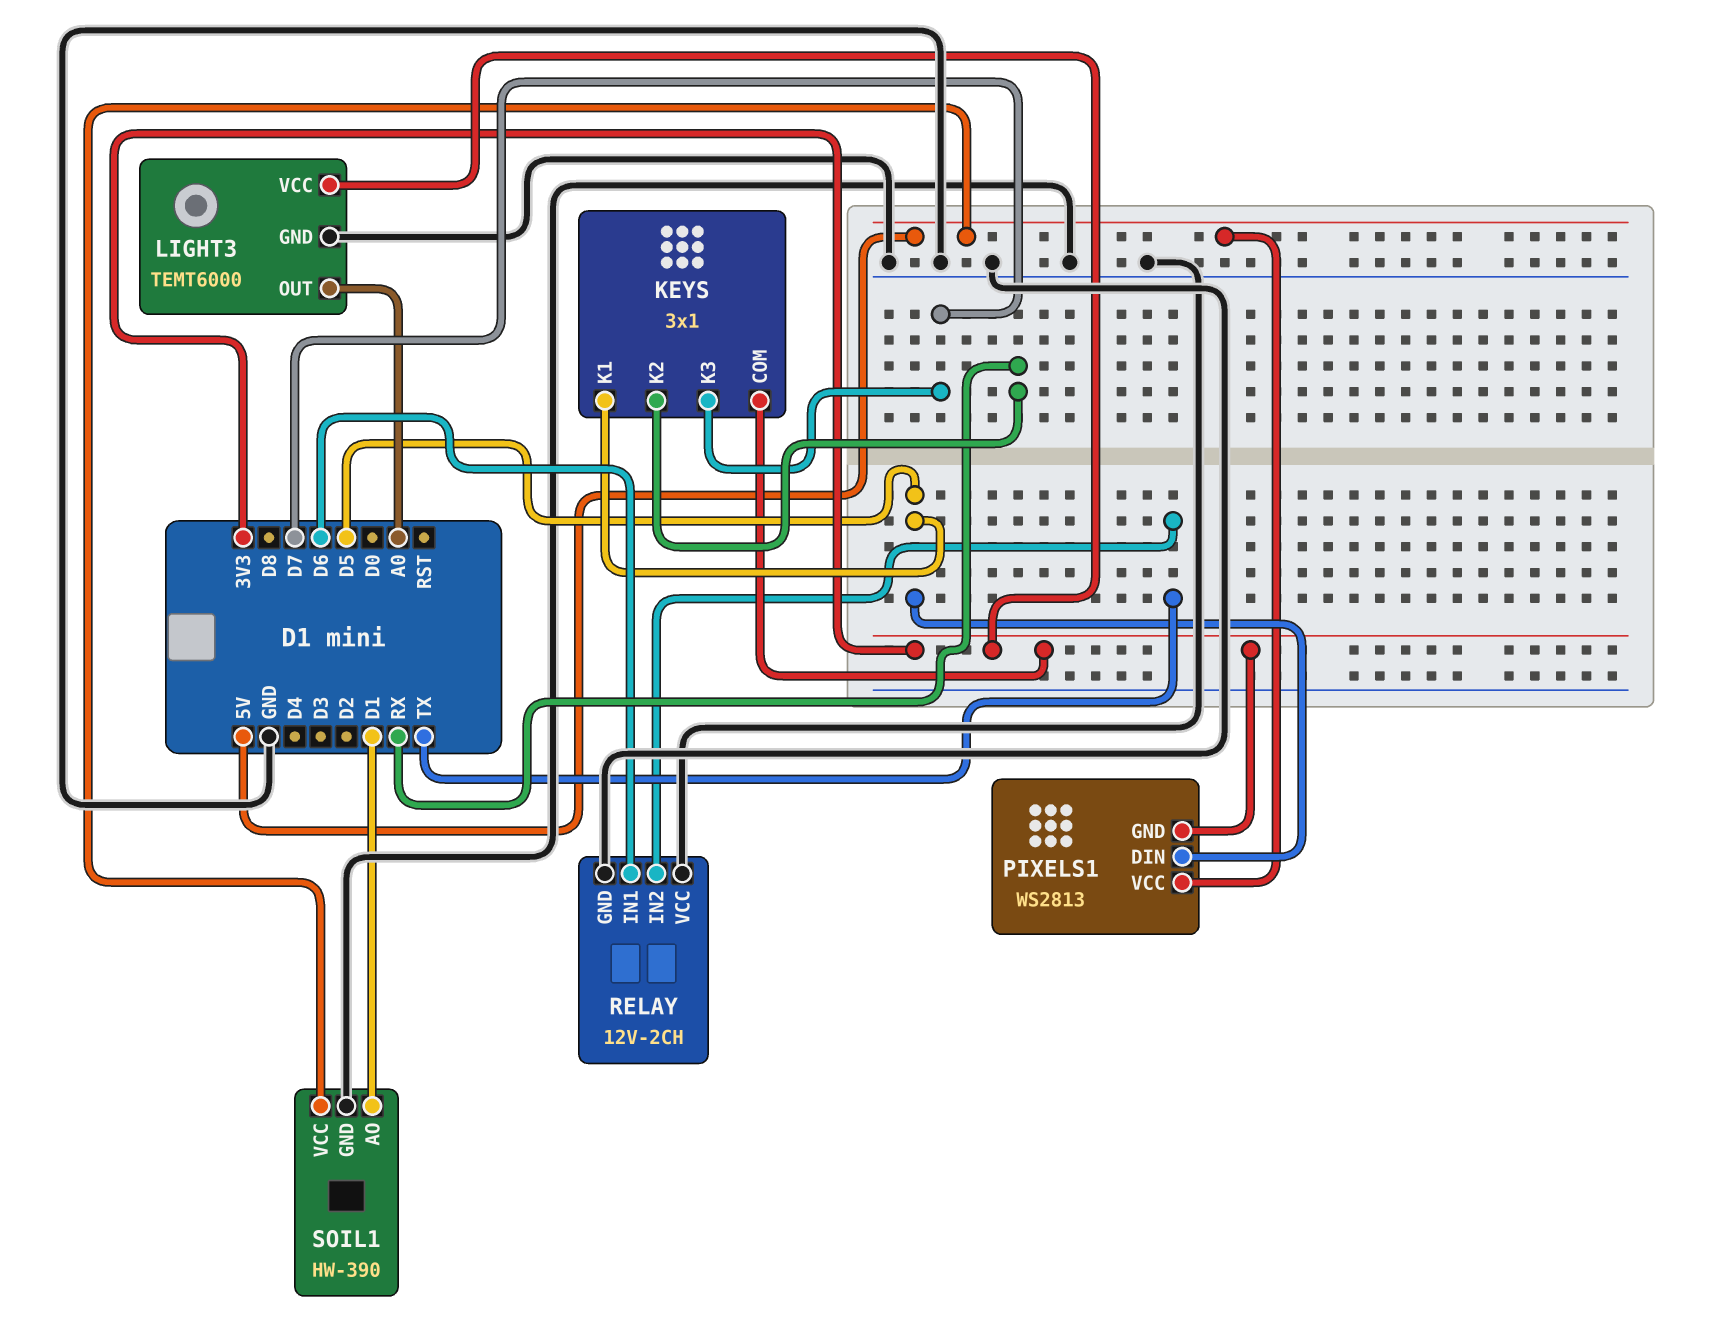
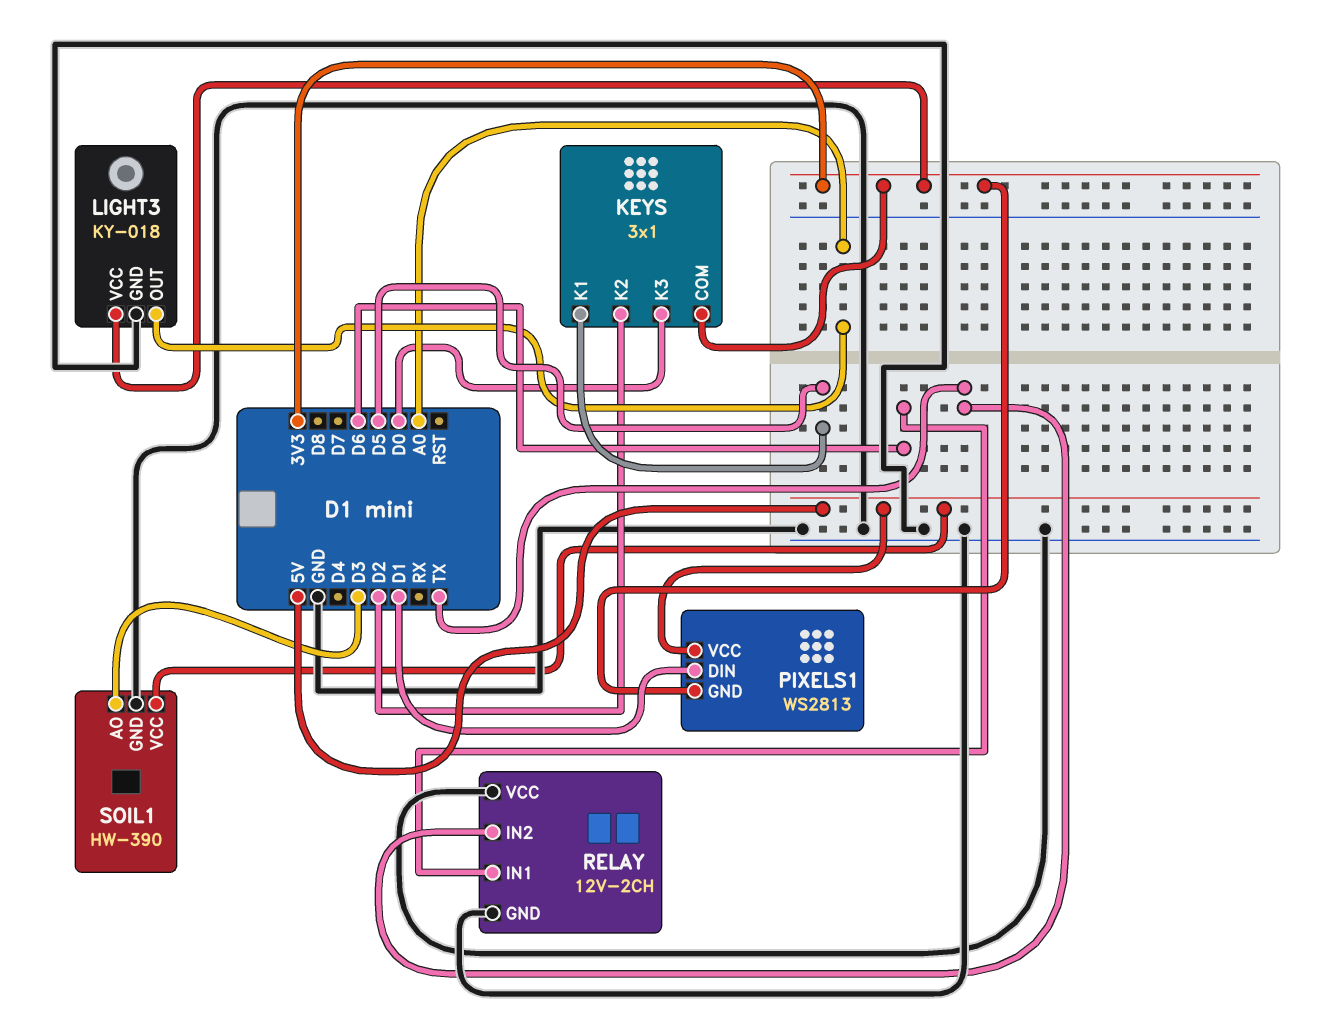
KEYS pin K2: RX -> D2
KEYS pin K3: D7 -> D0
LIGHT3: TEMT6000 -> KY-018
PIXELS1 pin DIN: D5 -> D1
SOIL1 pin AO: D1 -> D3

